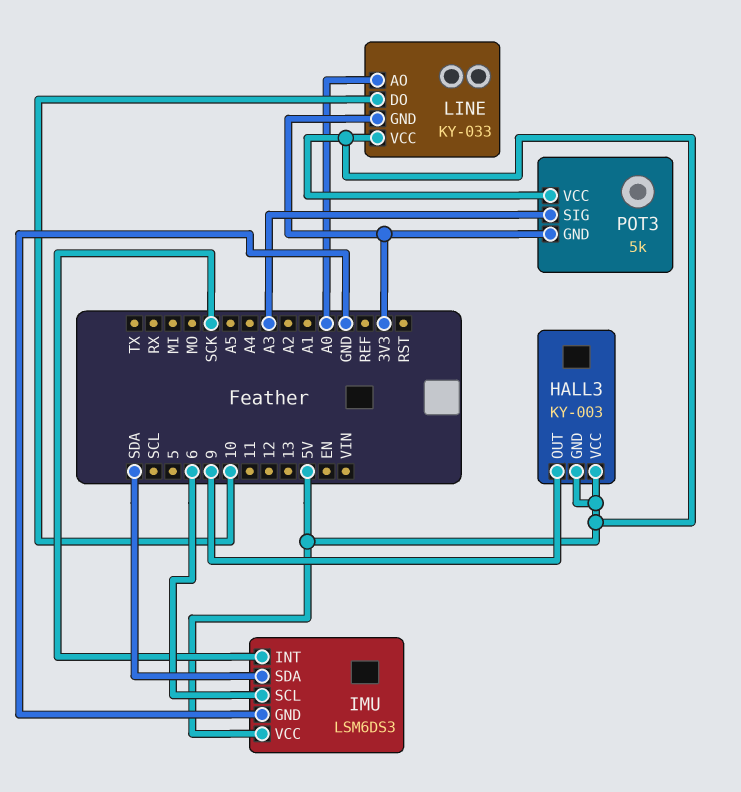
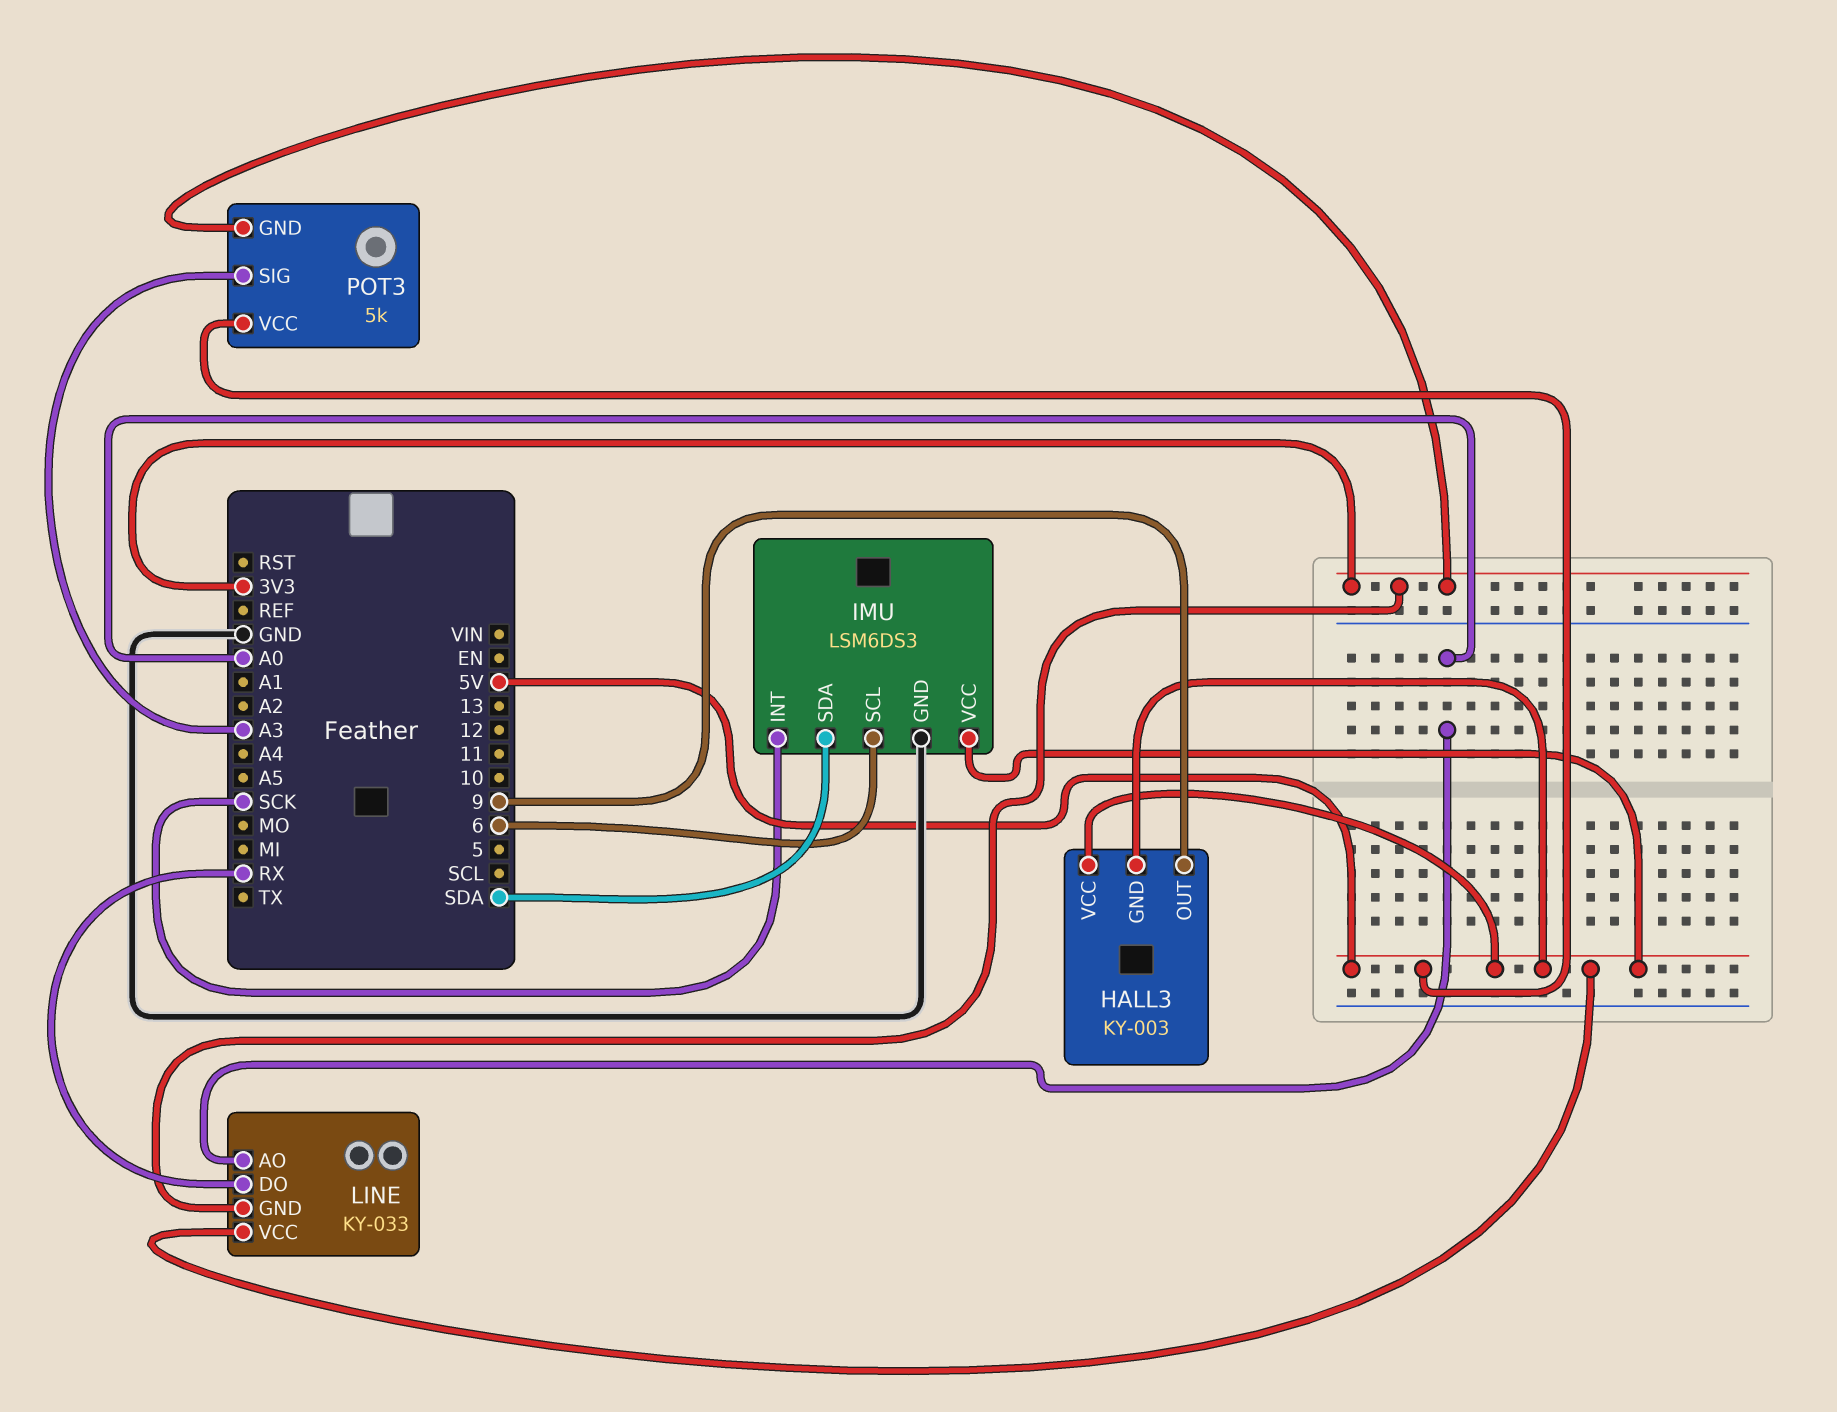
LINE pin DO: 10 -> RX

